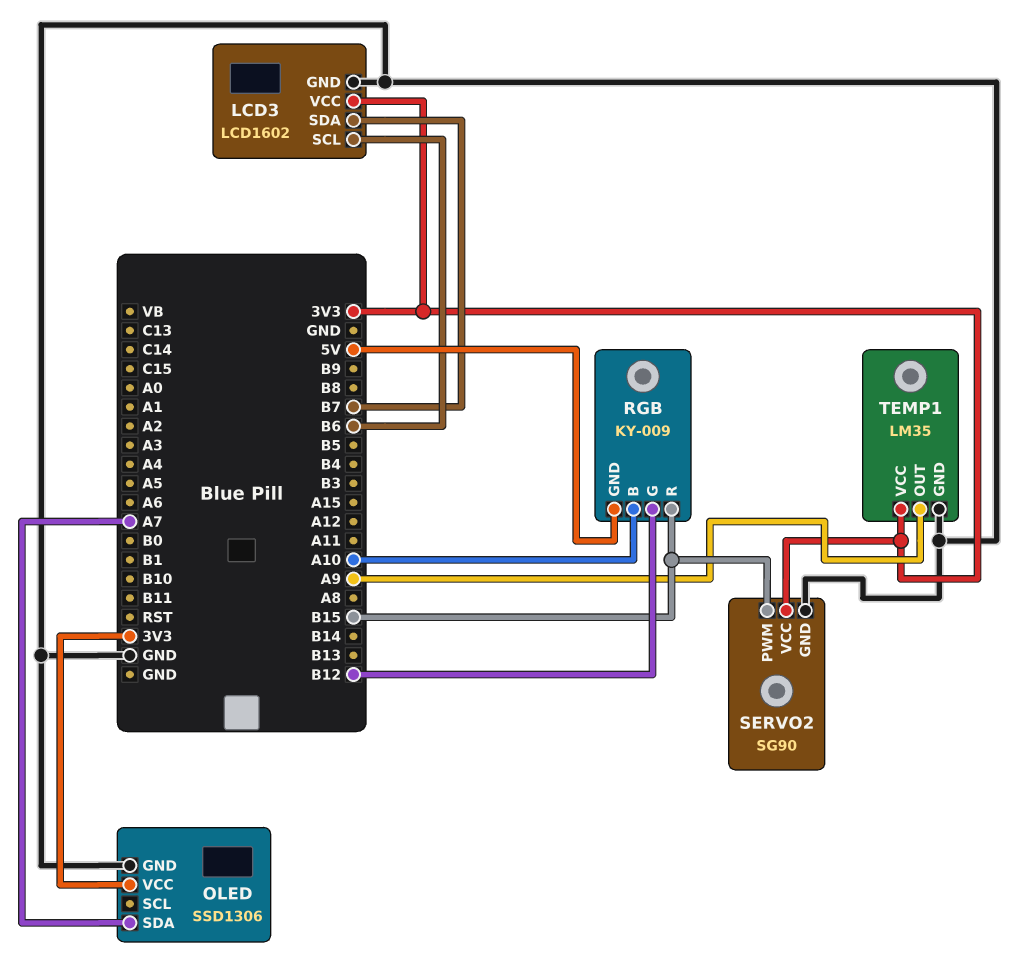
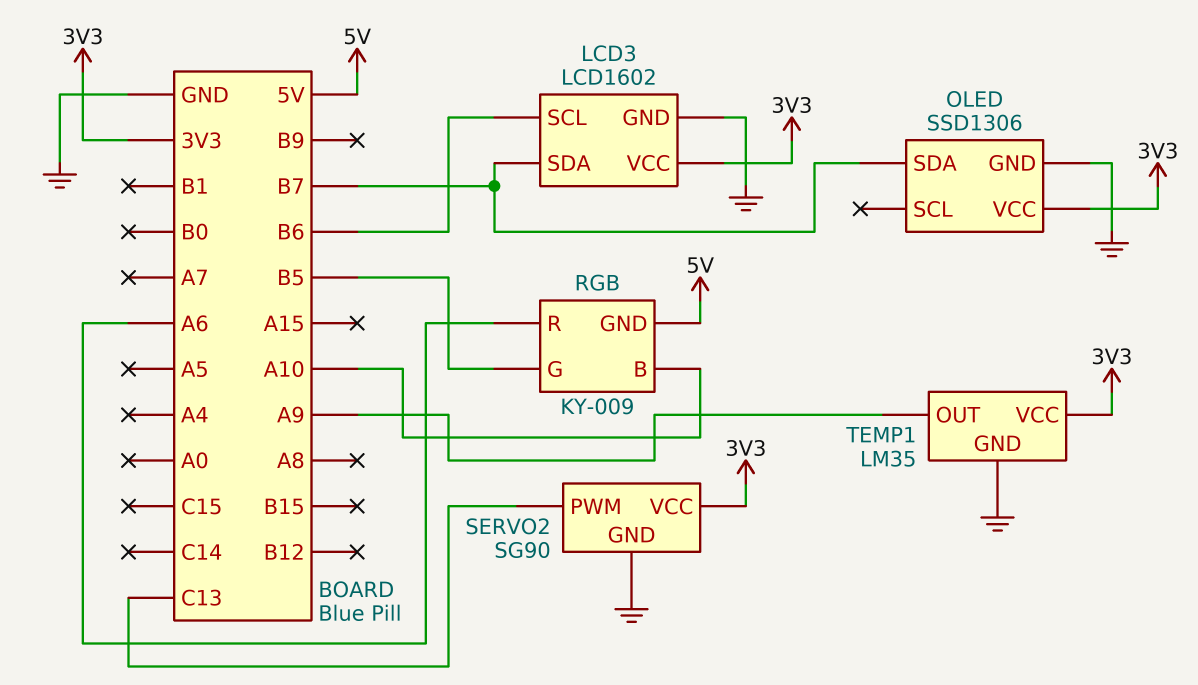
OLED pin SDA: A7 -> B7
RGB pin G: B12 -> B5
RGB pin R: B15 -> A6
SERVO2 pin PWM: B15 -> C13

